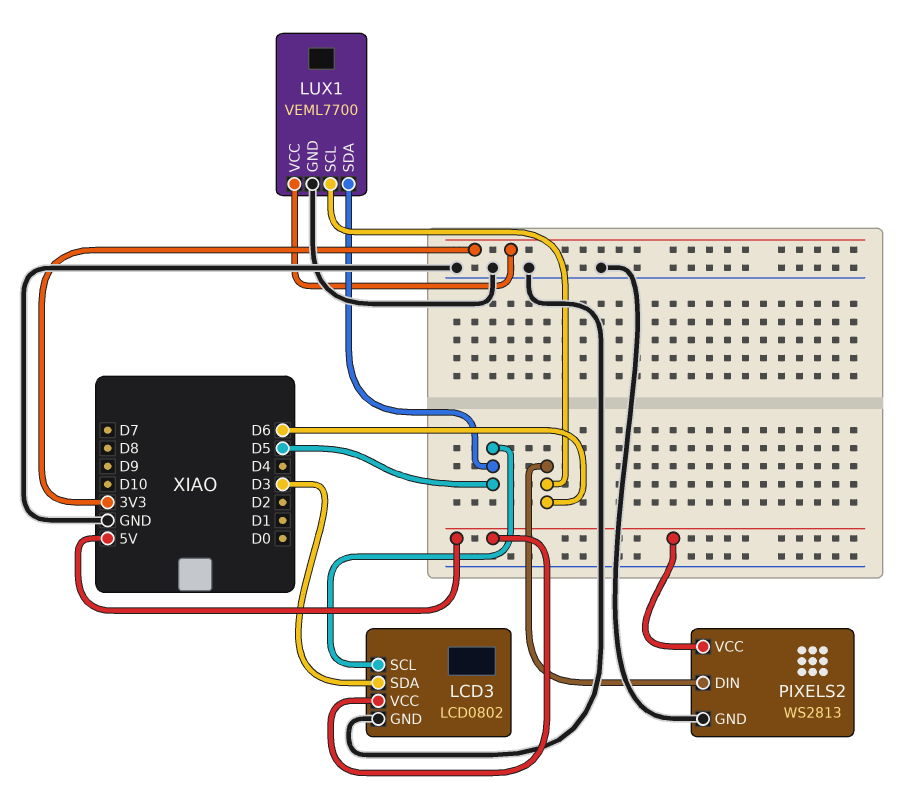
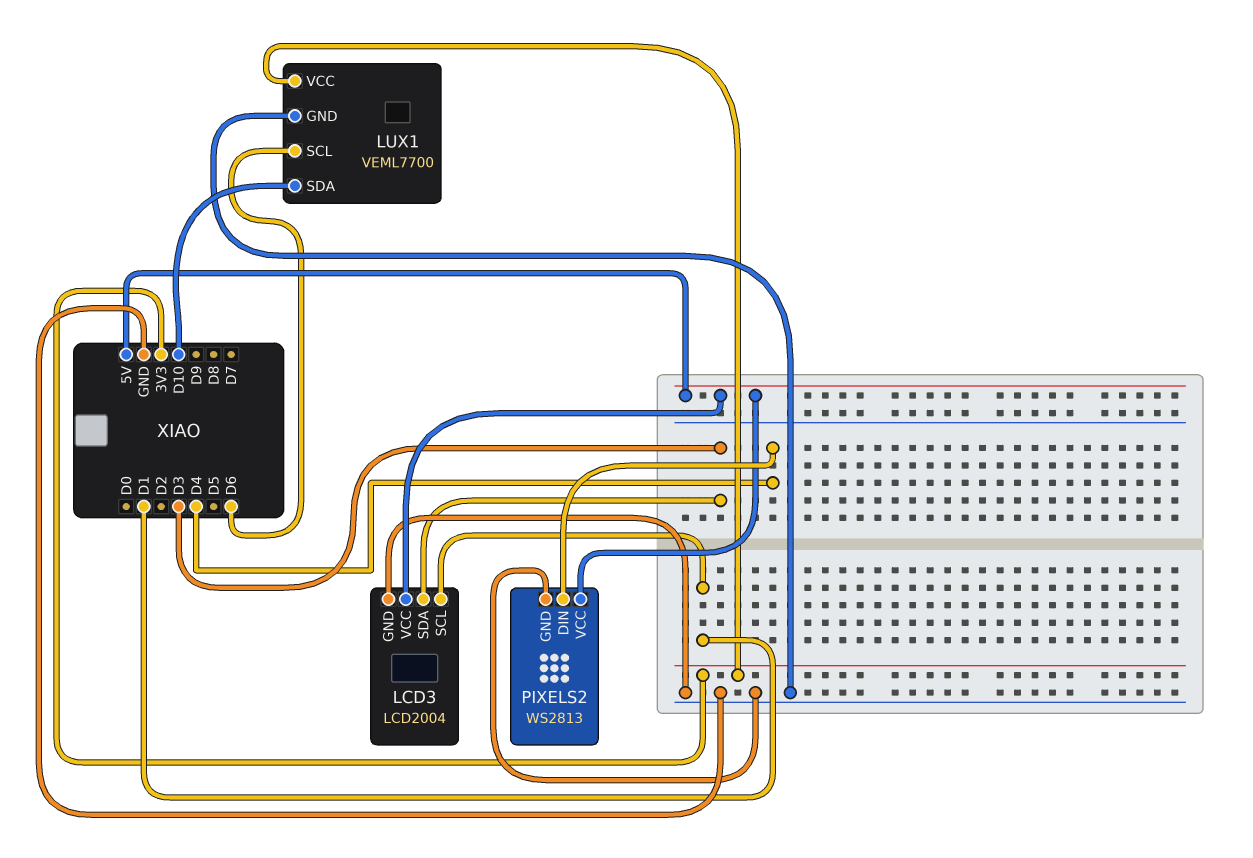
LCD3: LCD0802 -> LCD2004
LCD3 pin SCL: D5 -> D1
LUX1 pin SDA: D5 -> D10
PIXELS2 pin DIN: D6 -> D4

